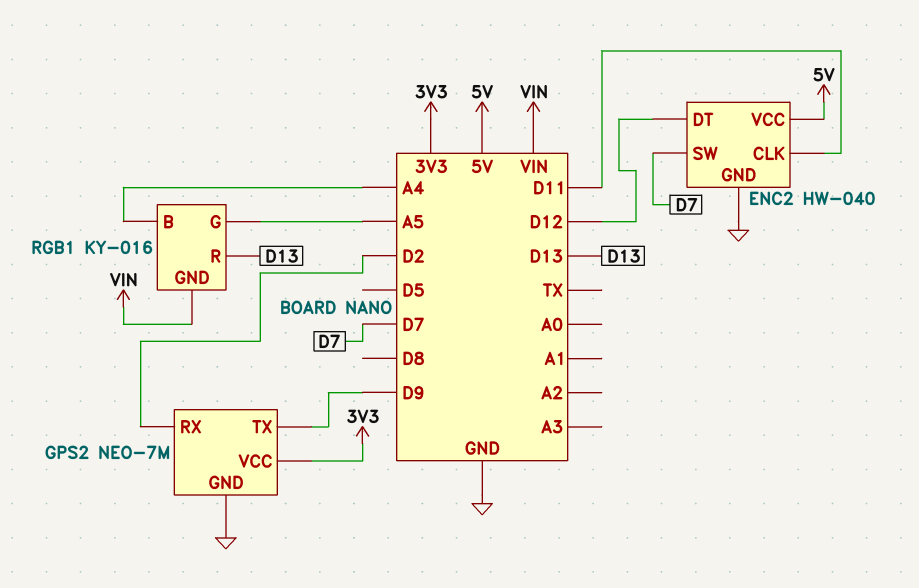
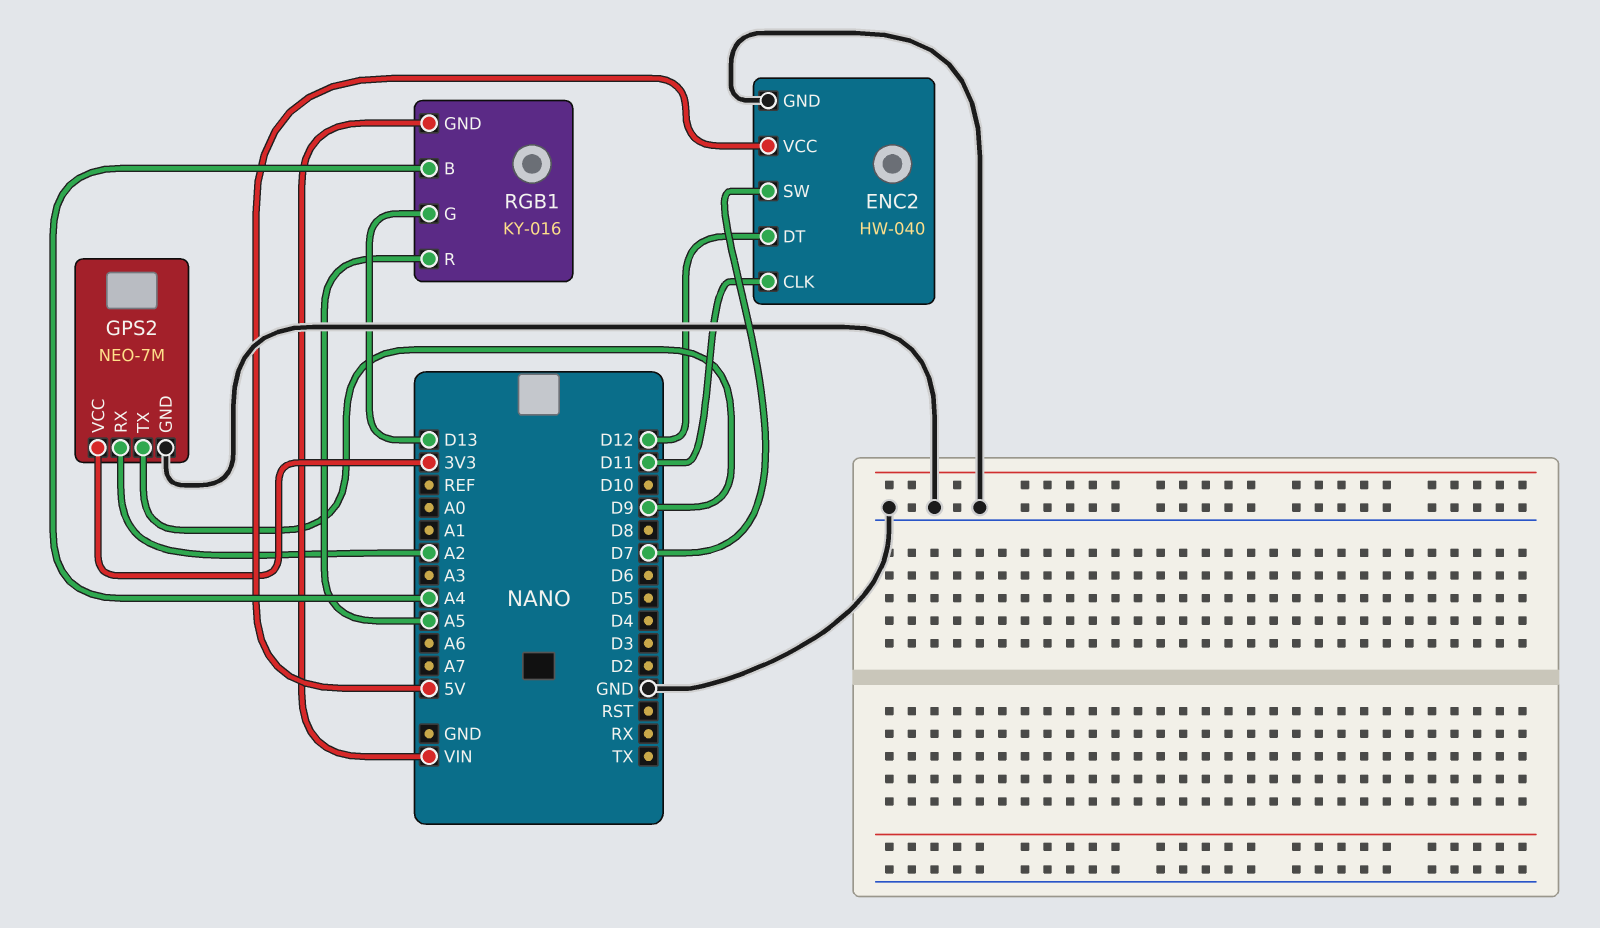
GPS2 pin RX: D2 -> A2
RGB1 pin G: A5 -> D13
RGB1 pin R: D13 -> A5

